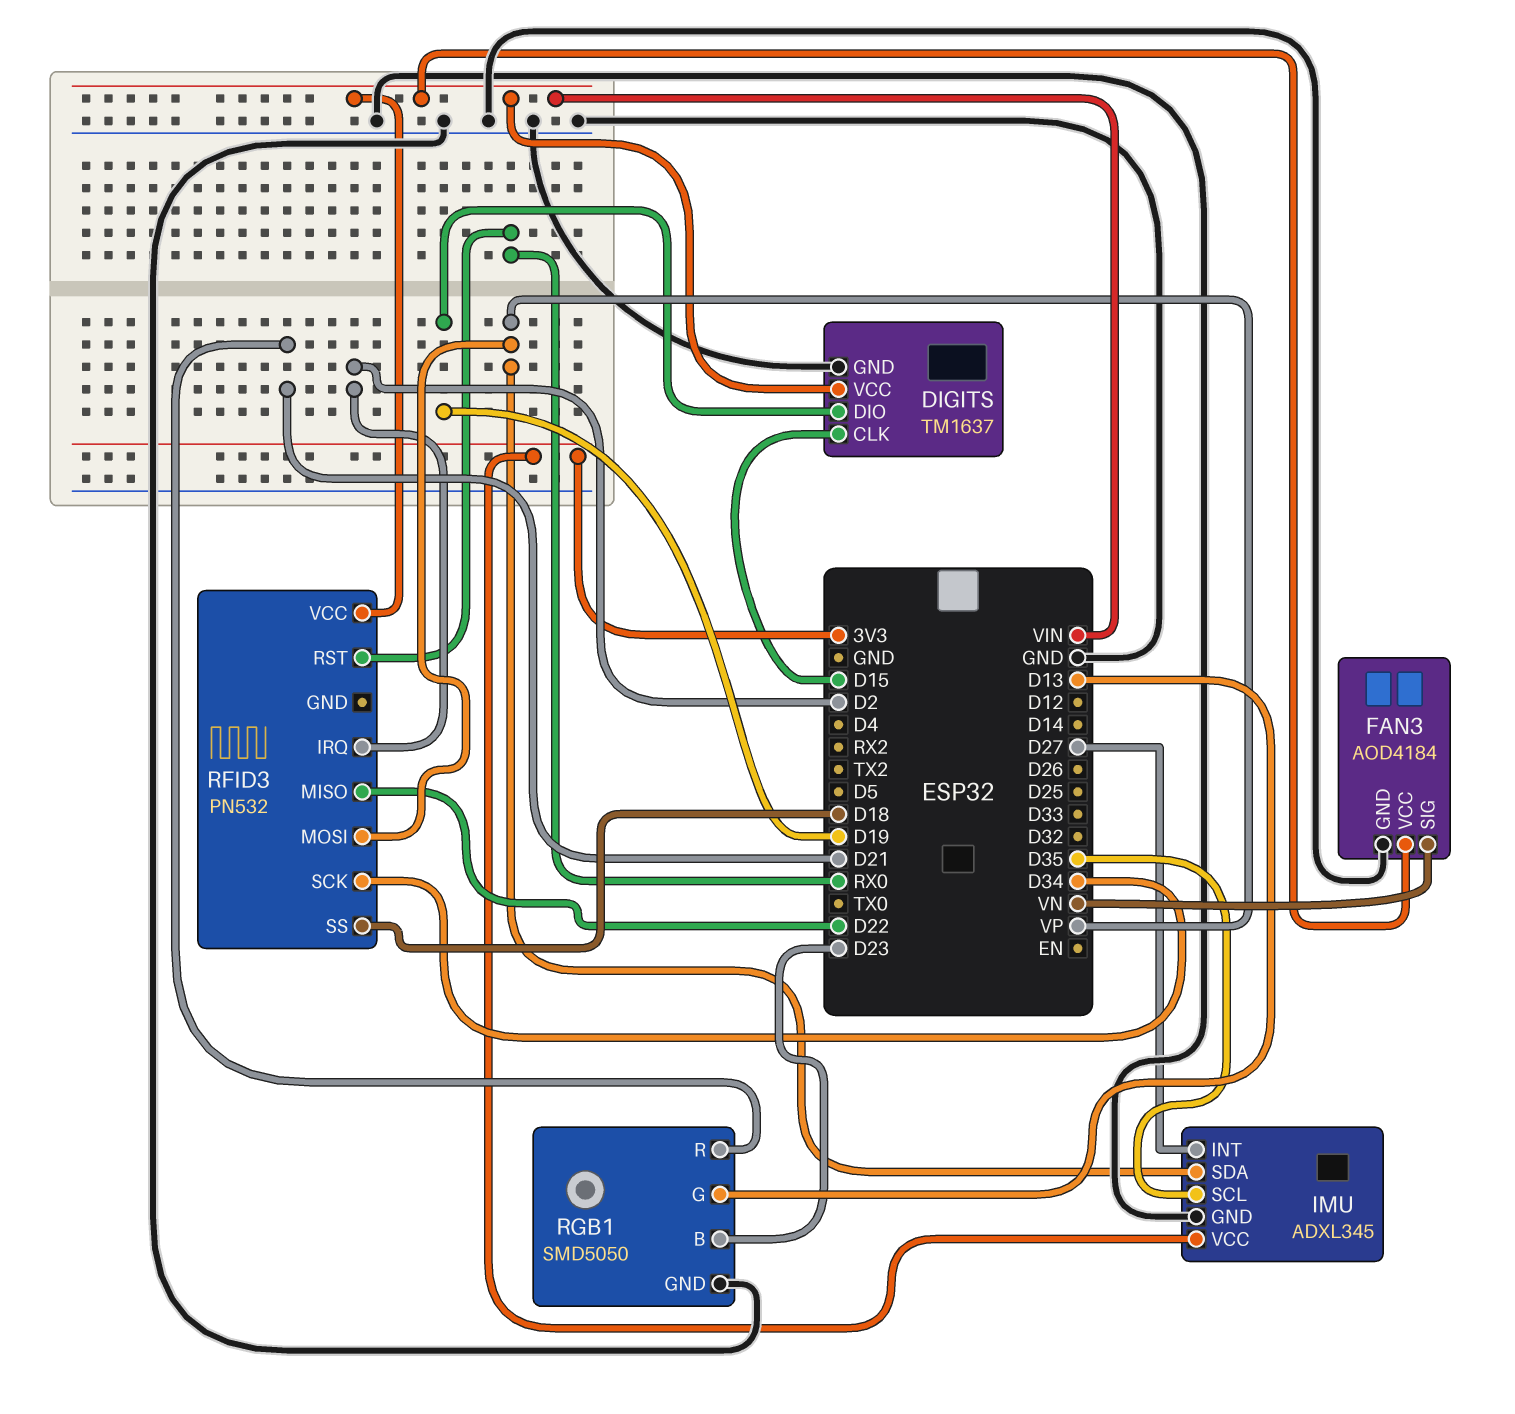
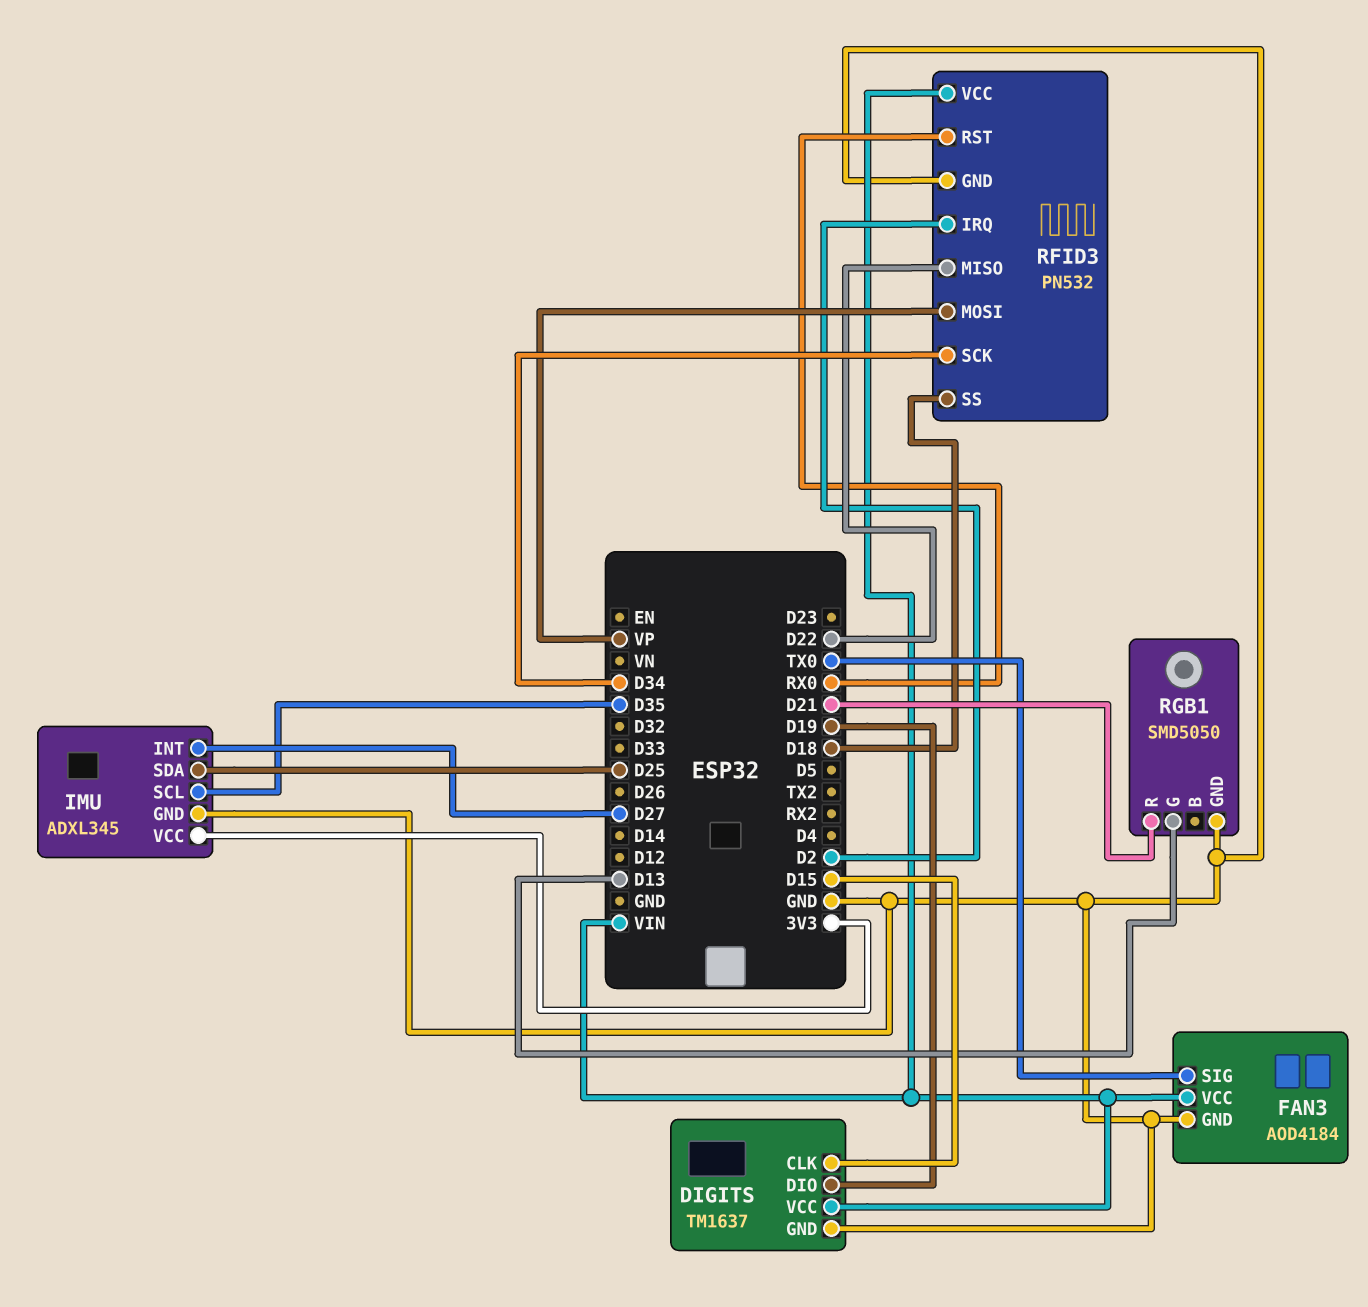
FAN3 pin SIG: VN -> TX0
IMU pin SDA: VP -> D25
RFID3 pin GND: none -> GND
RGB1 pin B: D23 -> none

